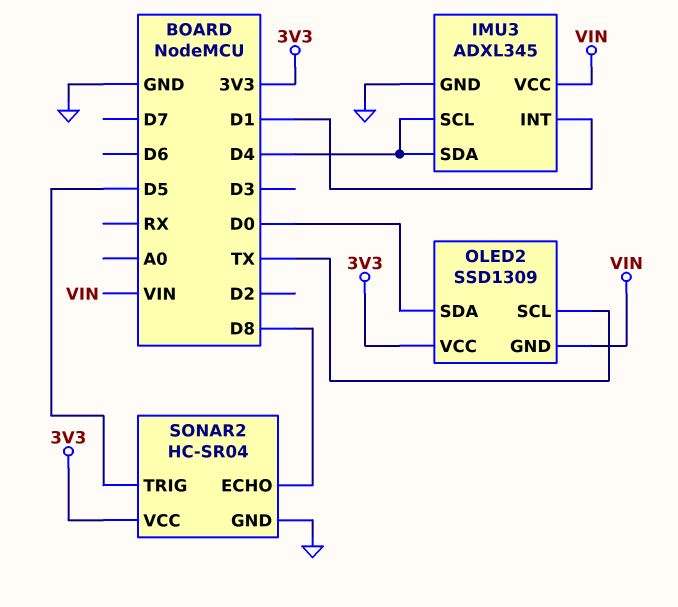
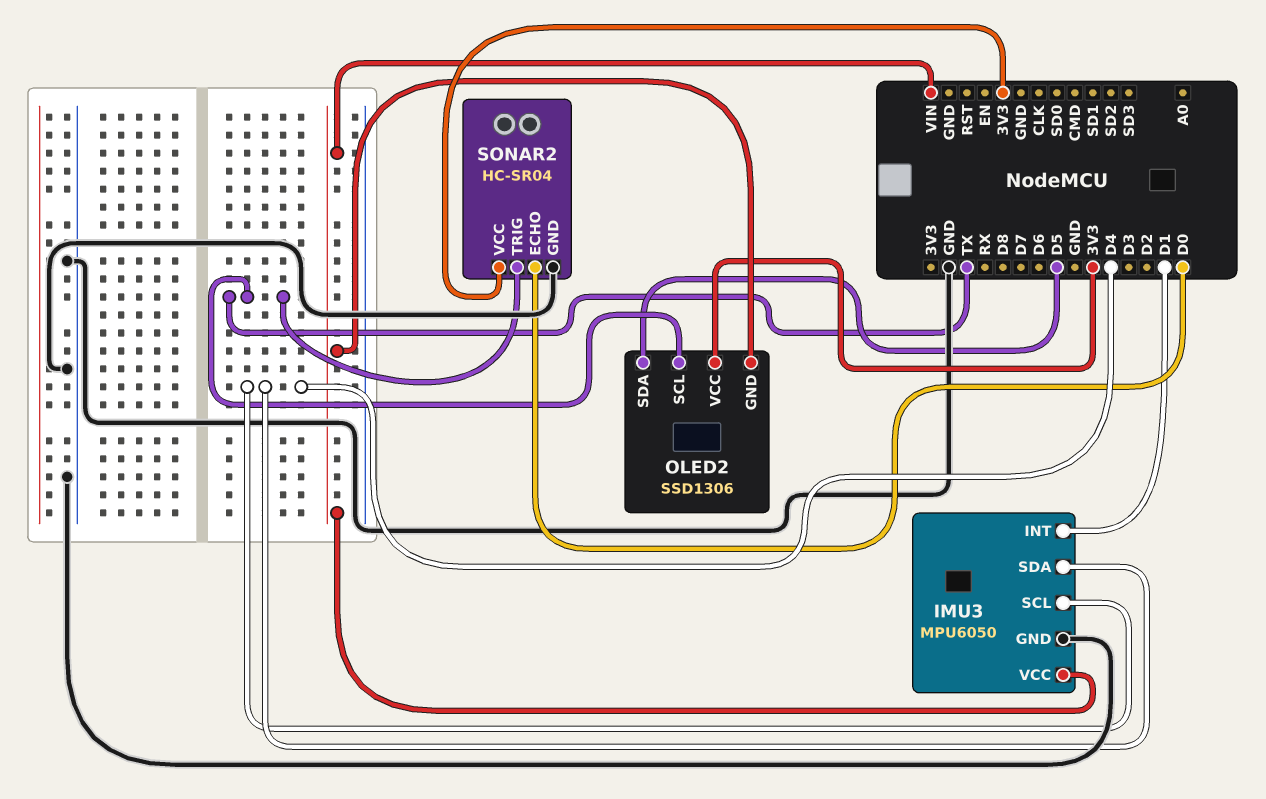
IMU3: ADXL345 -> MPU6050
OLED2: SSD1309 -> SSD1306
OLED2 pin SDA: D0 -> D5
SONAR2 pin ECHO: D8 -> D0
SONAR2 pin TRIG: D5 -> TX

